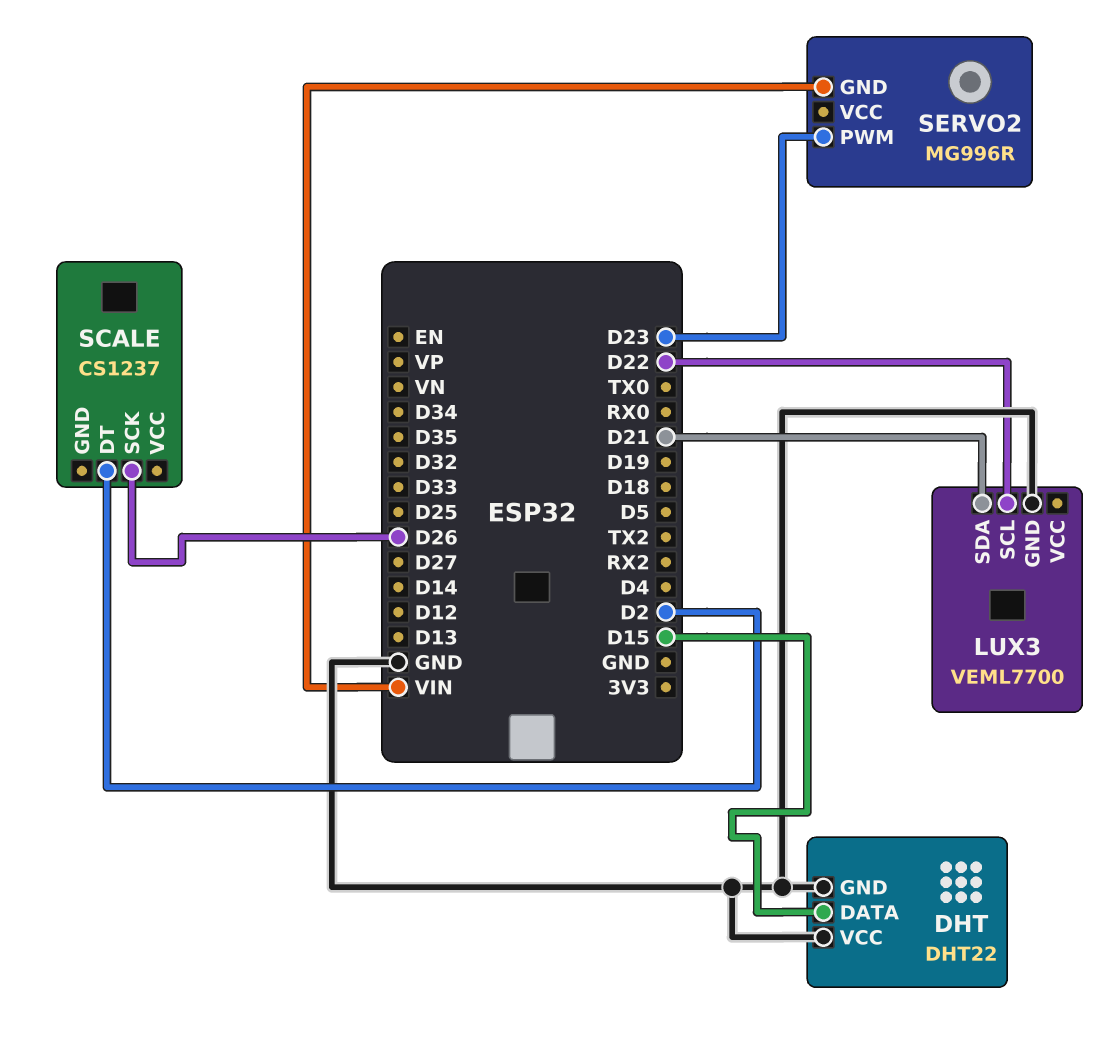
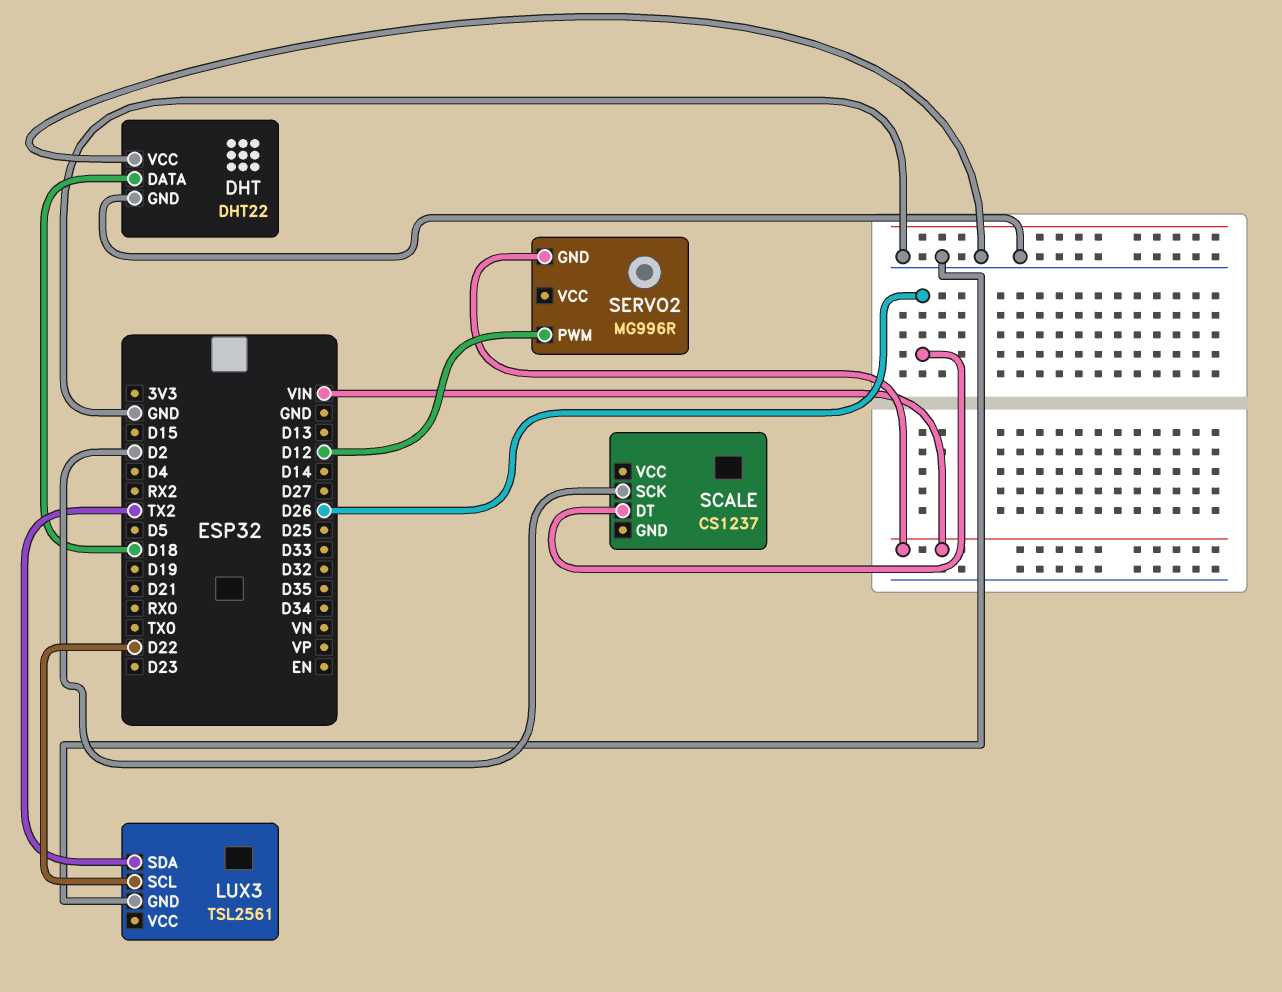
DHT pin DATA: D15 -> D18
LUX3: VEML7700 -> TSL2561
LUX3 pin SDA: D21 -> TX2
SCALE pin DT: D2 -> D26
SCALE pin SCK: D26 -> D2
SERVO2 pin PWM: D23 -> D12

